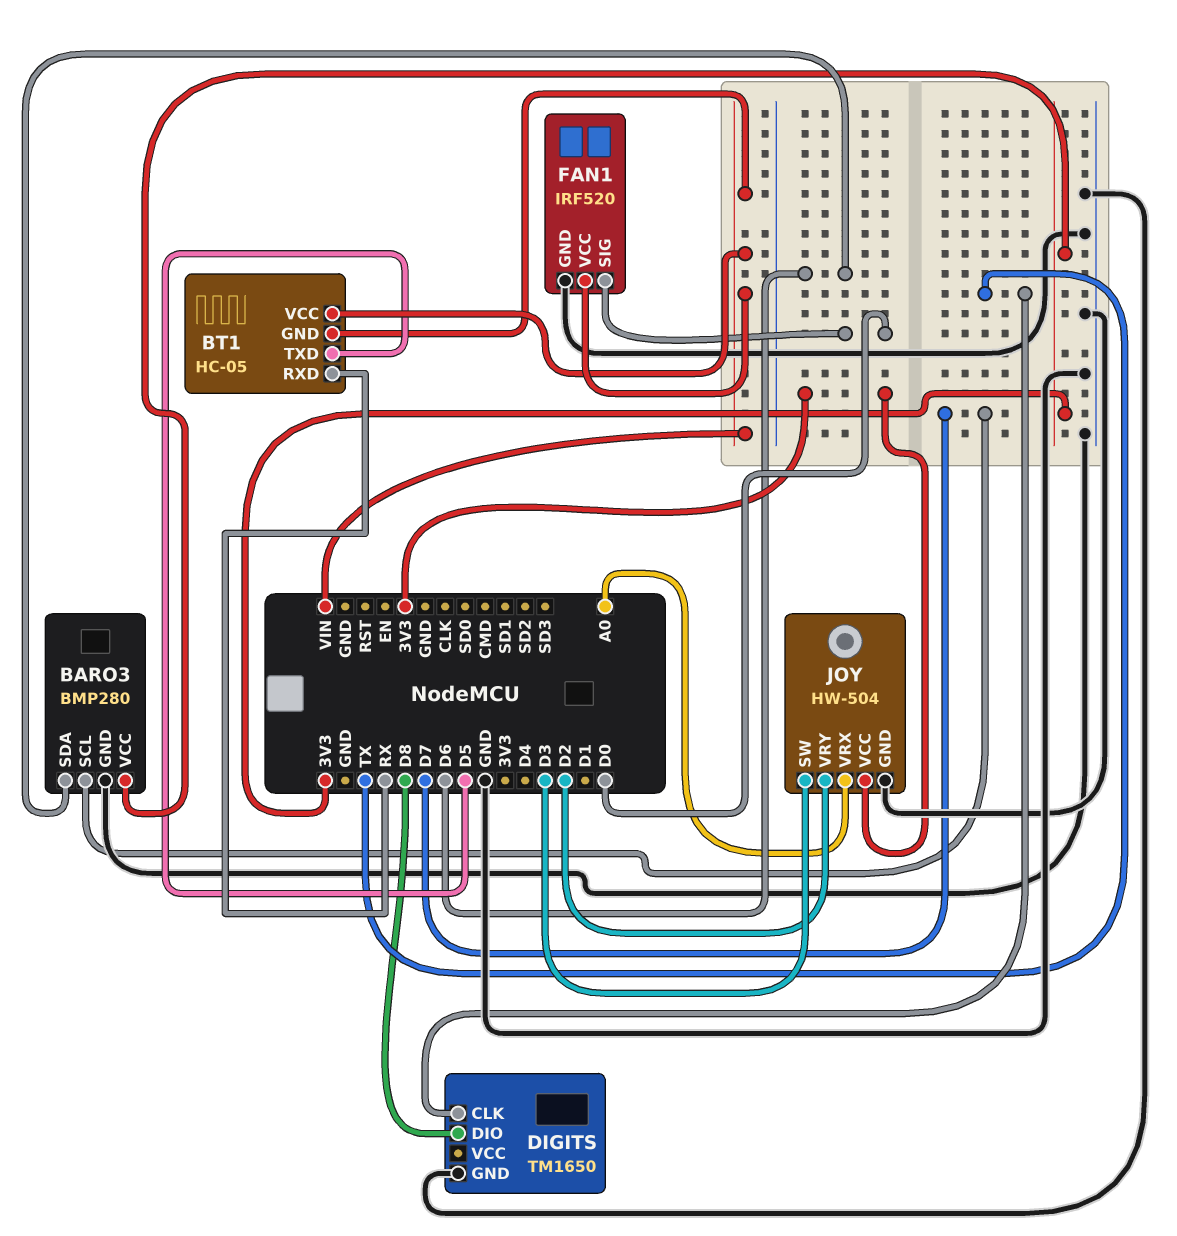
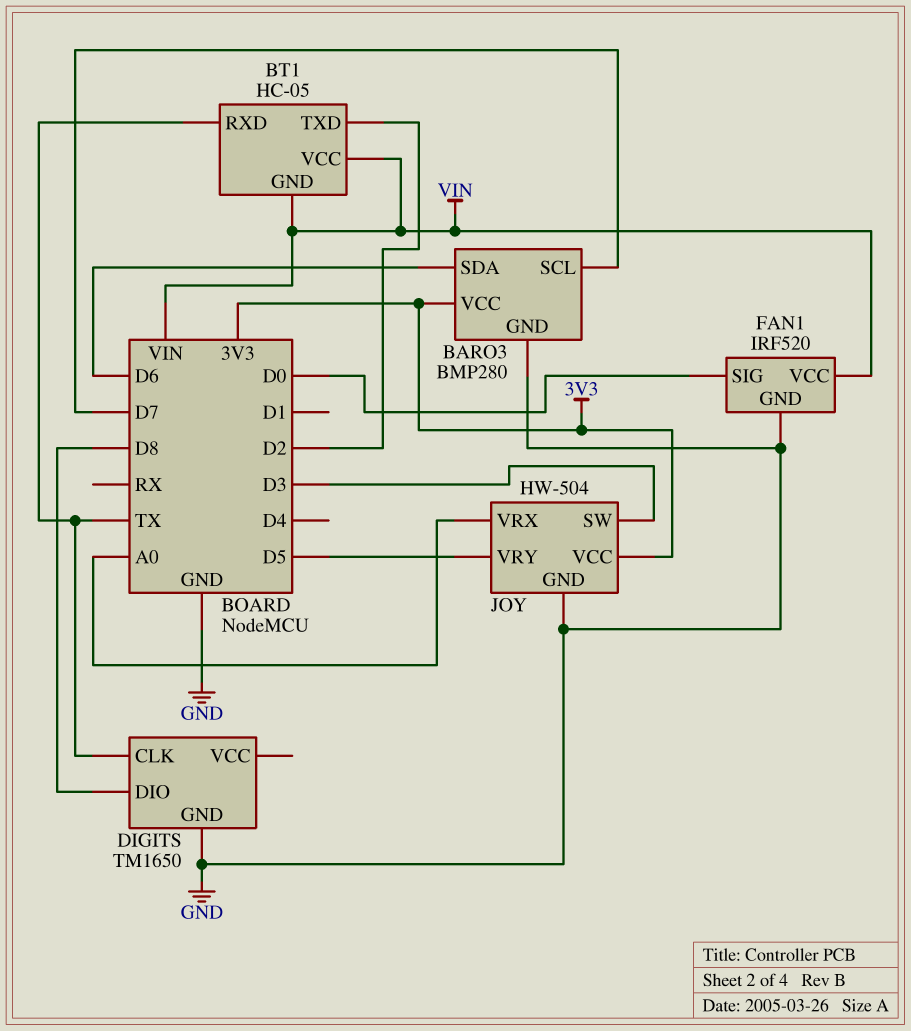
BT1 pin RXD: RX -> TX
BT1 pin TXD: D5 -> D2
JOY pin VRY: D2 -> D5

